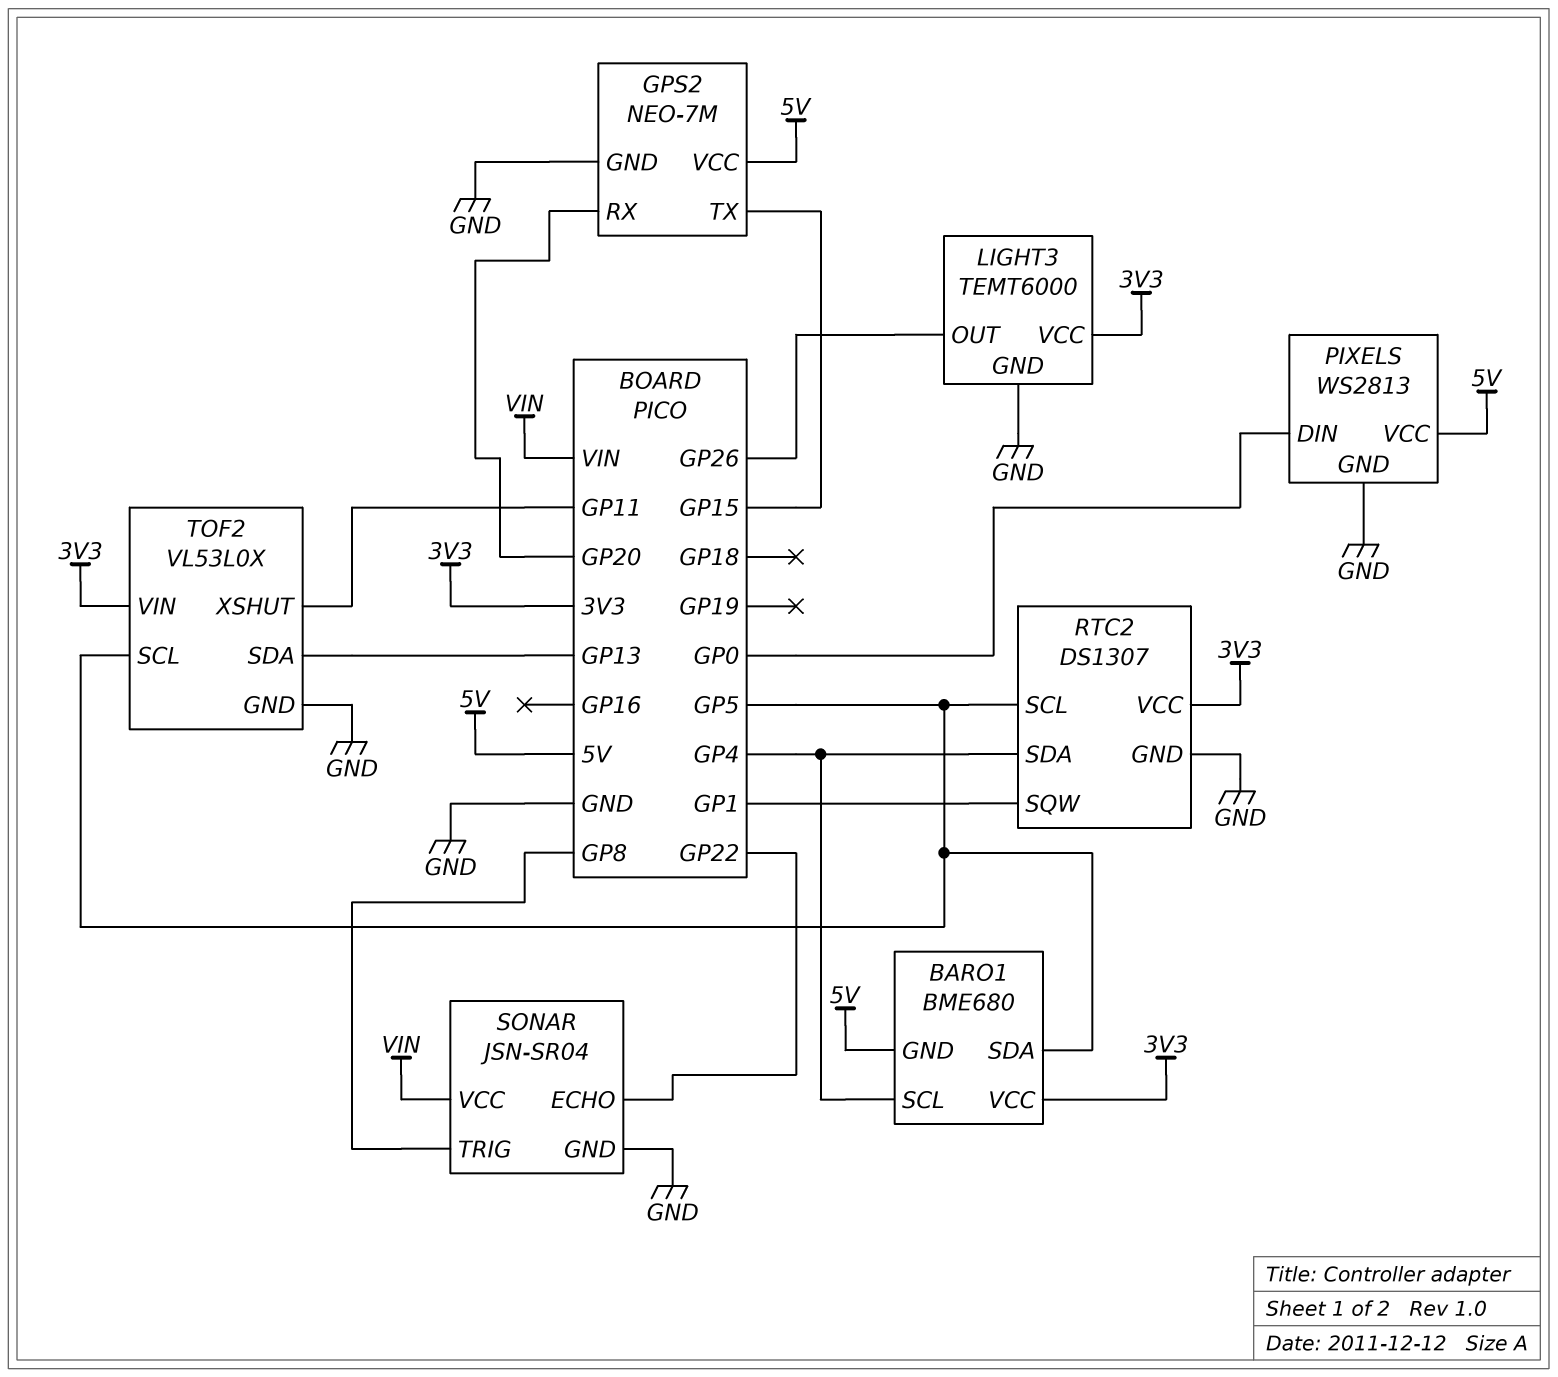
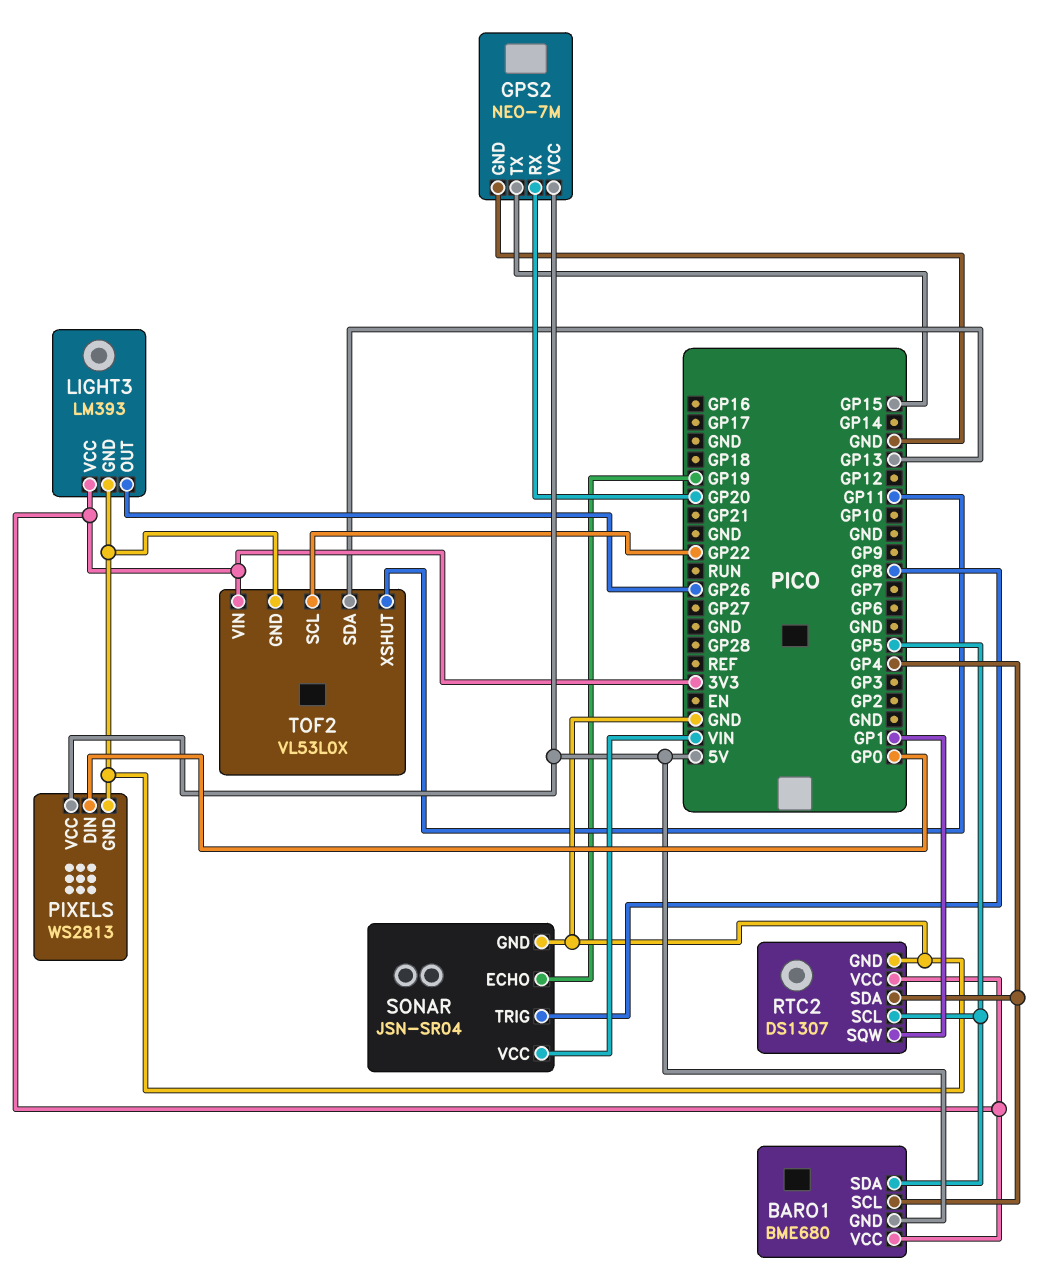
LIGHT3: TEMT6000 -> LM393
SONAR pin ECHO: GP22 -> GP19
TOF2 pin SCL: GP5 -> GP22

